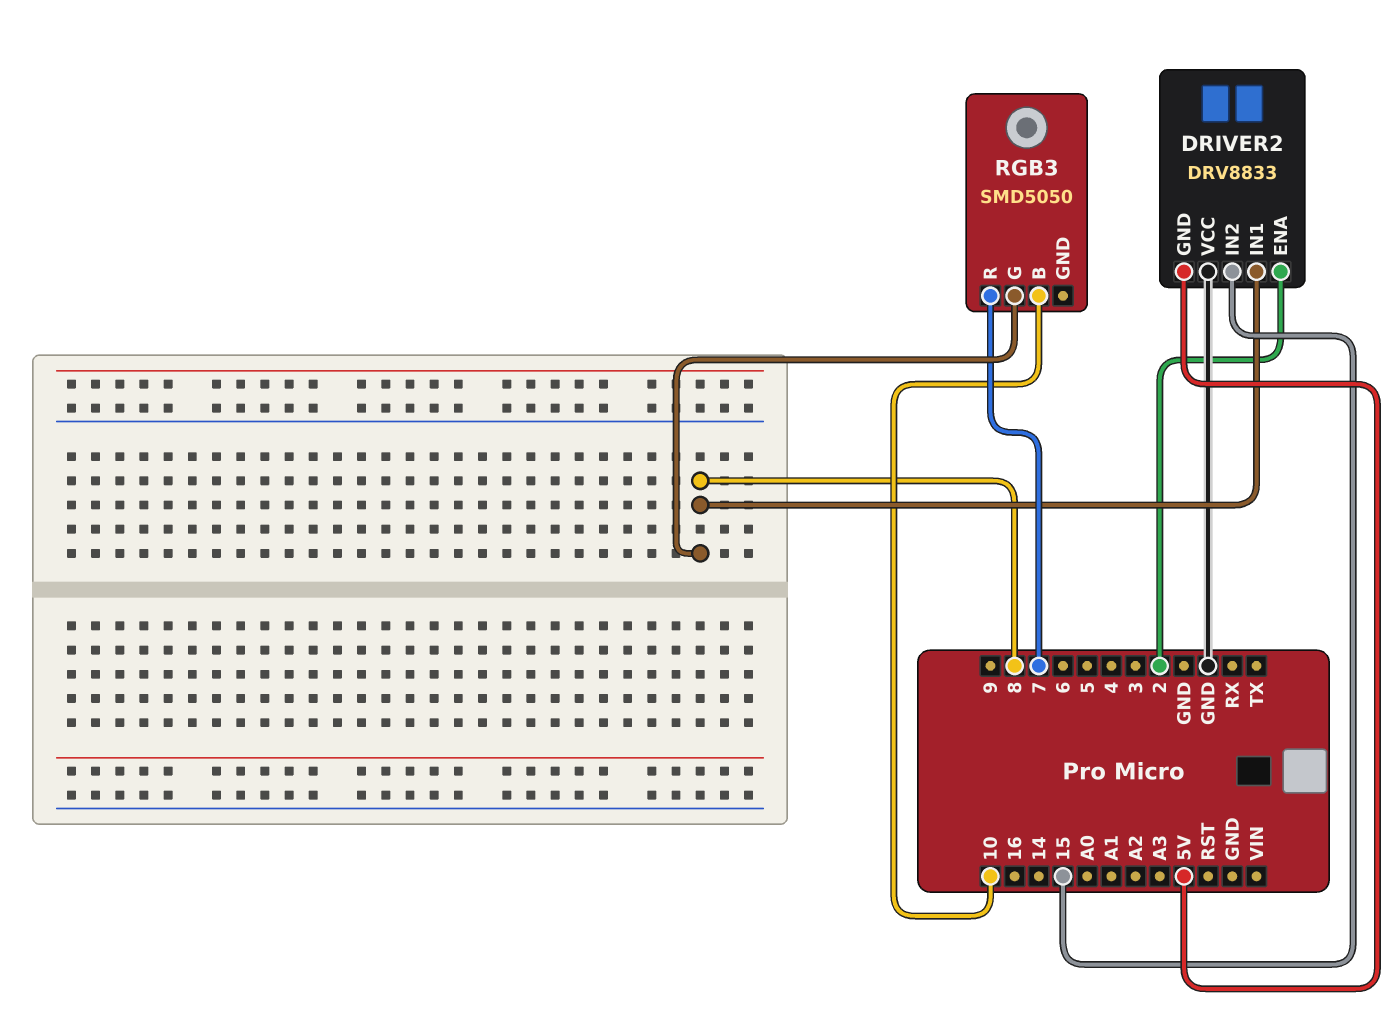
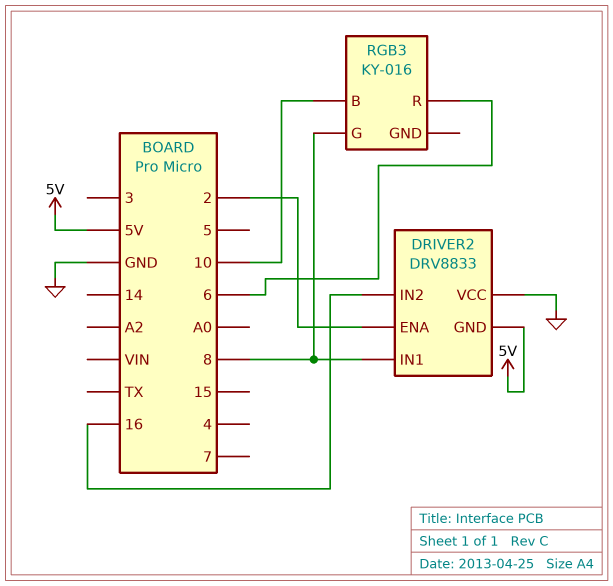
DRIVER2 pin IN2: 15 -> 16
RGB3: SMD5050 -> KY-016
RGB3 pin R: 7 -> 6

